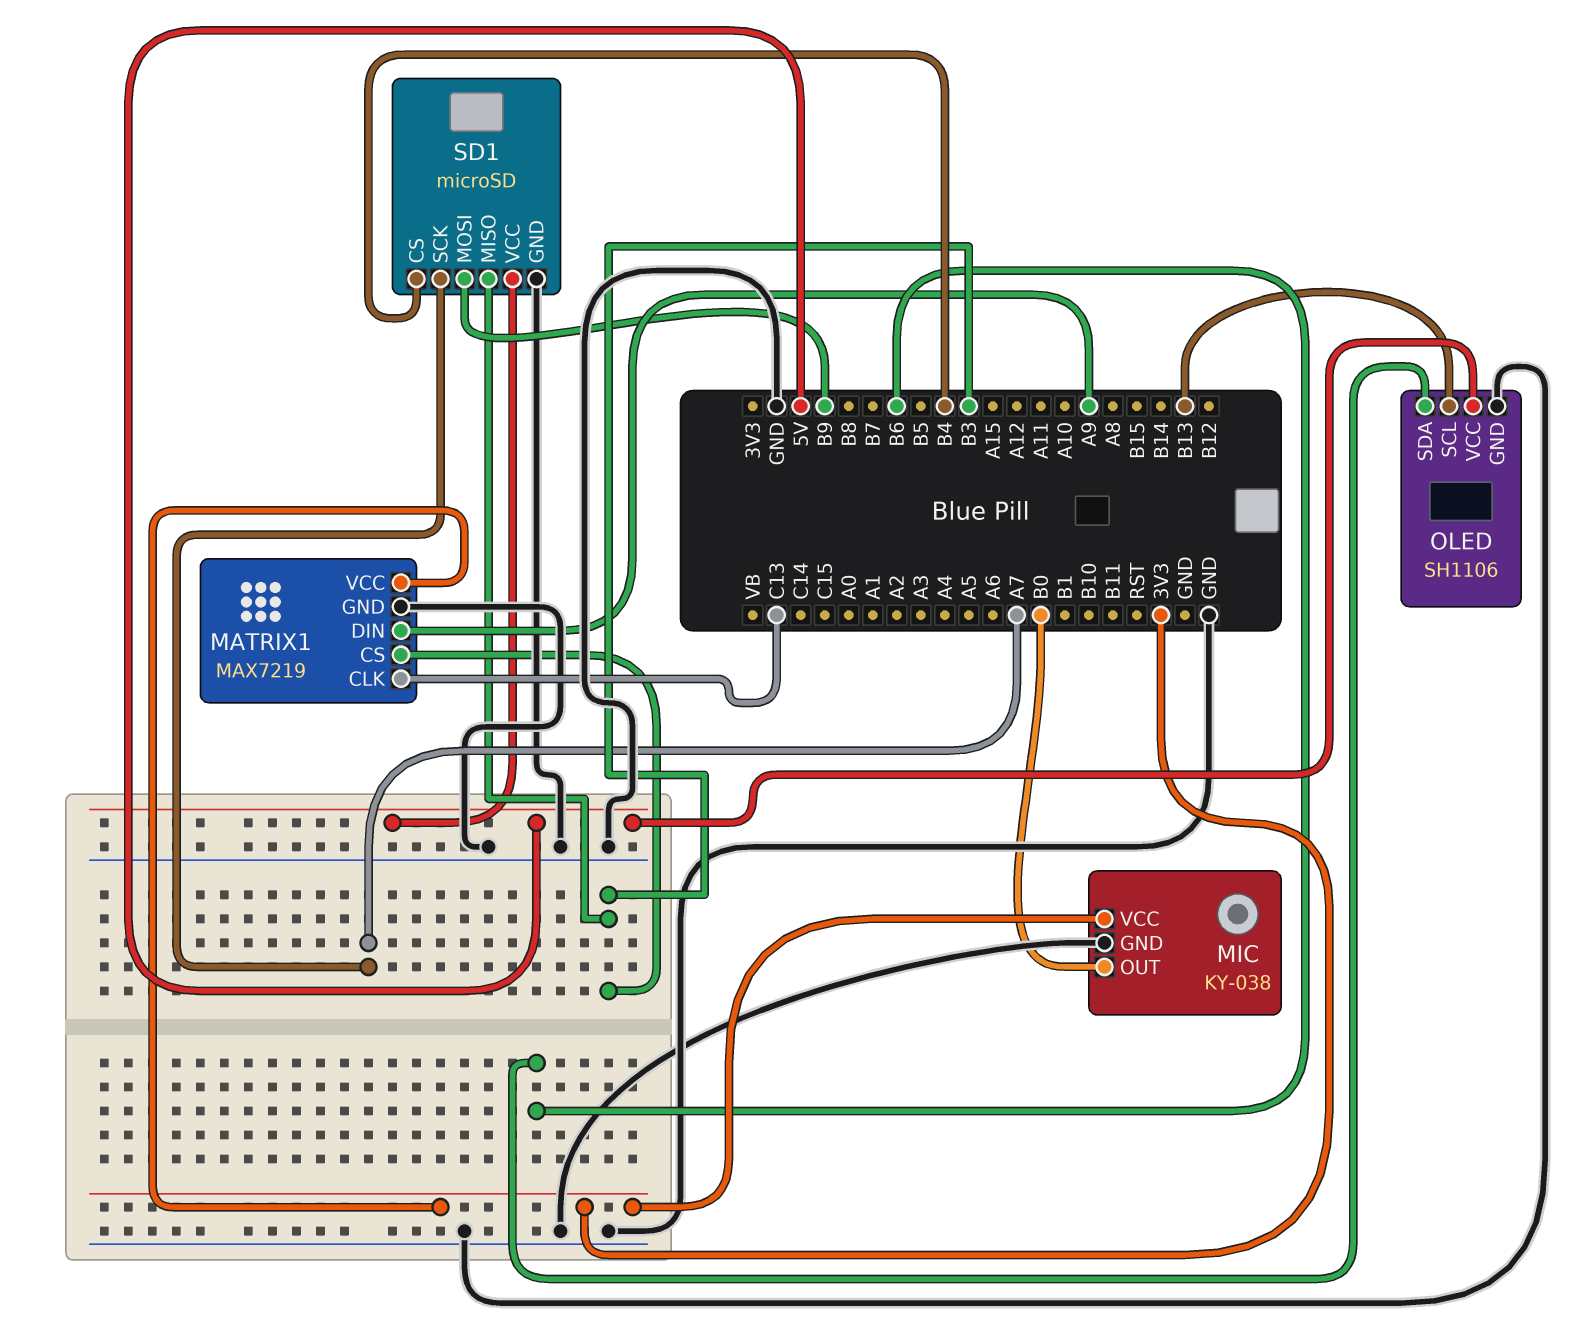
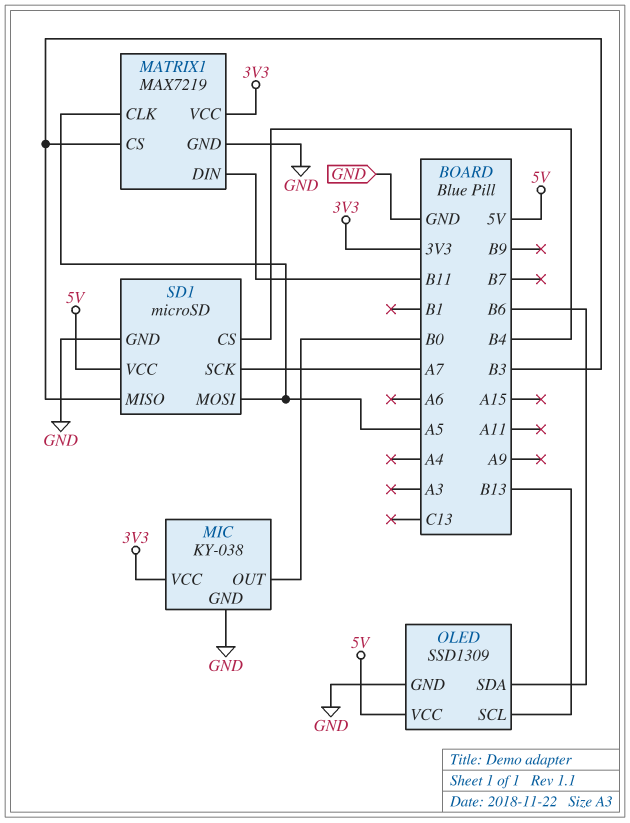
MATRIX1 pin CLK: C13 -> A5
MATRIX1 pin DIN: A9 -> B11
OLED: SH1106 -> SSD1309
SD1 pin MOSI: B9 -> A5

